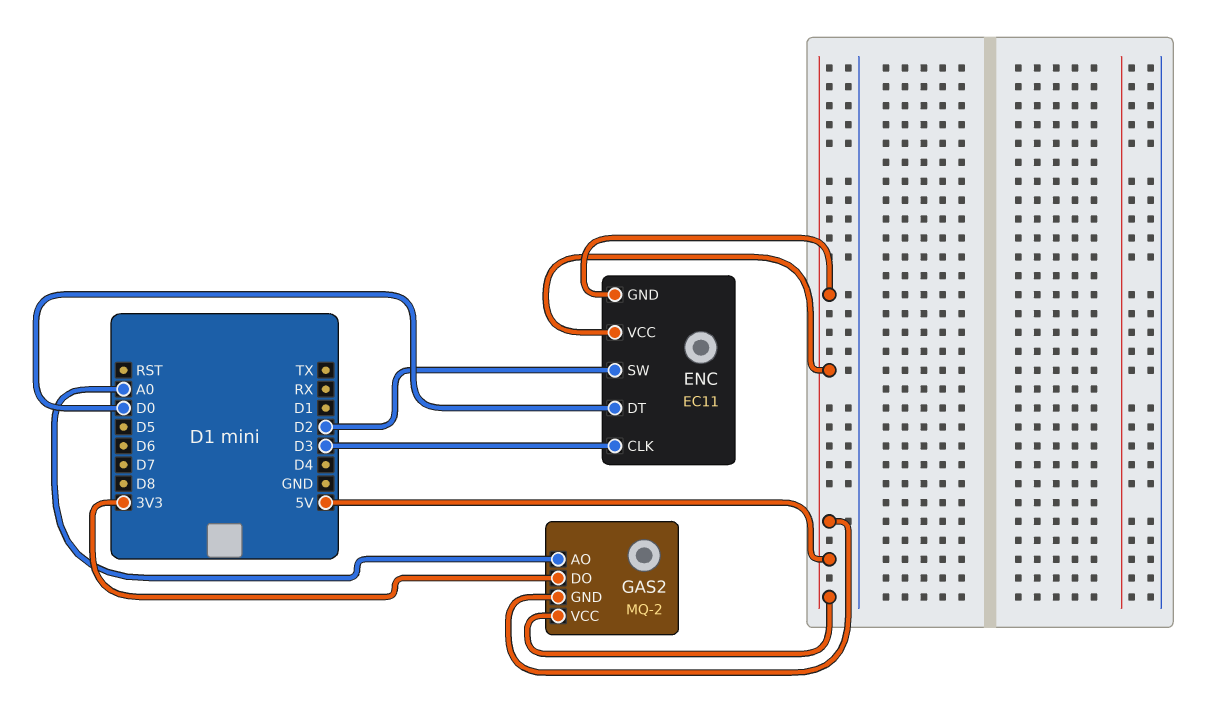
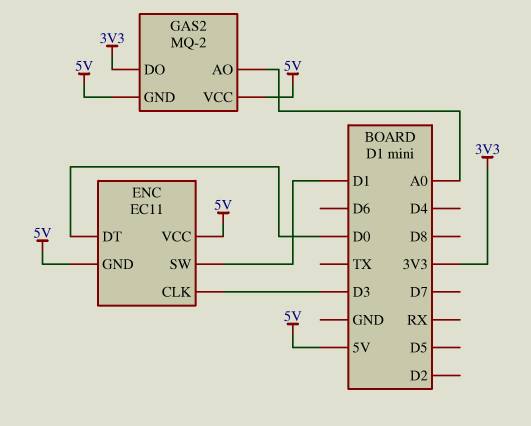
ENC pin SW: D2 -> D1

